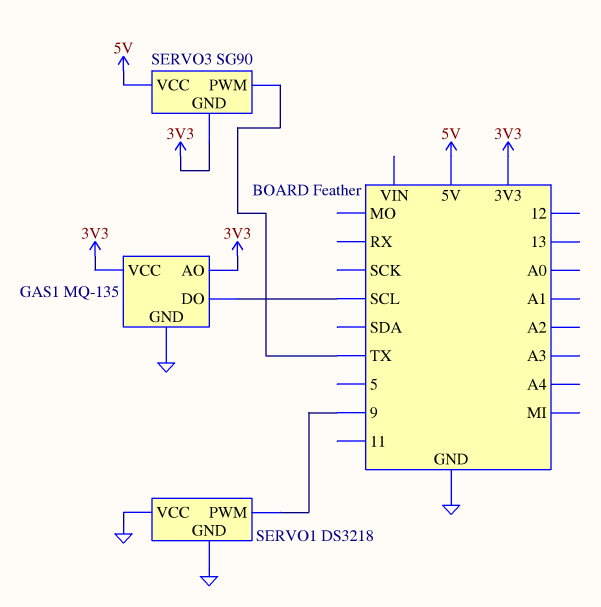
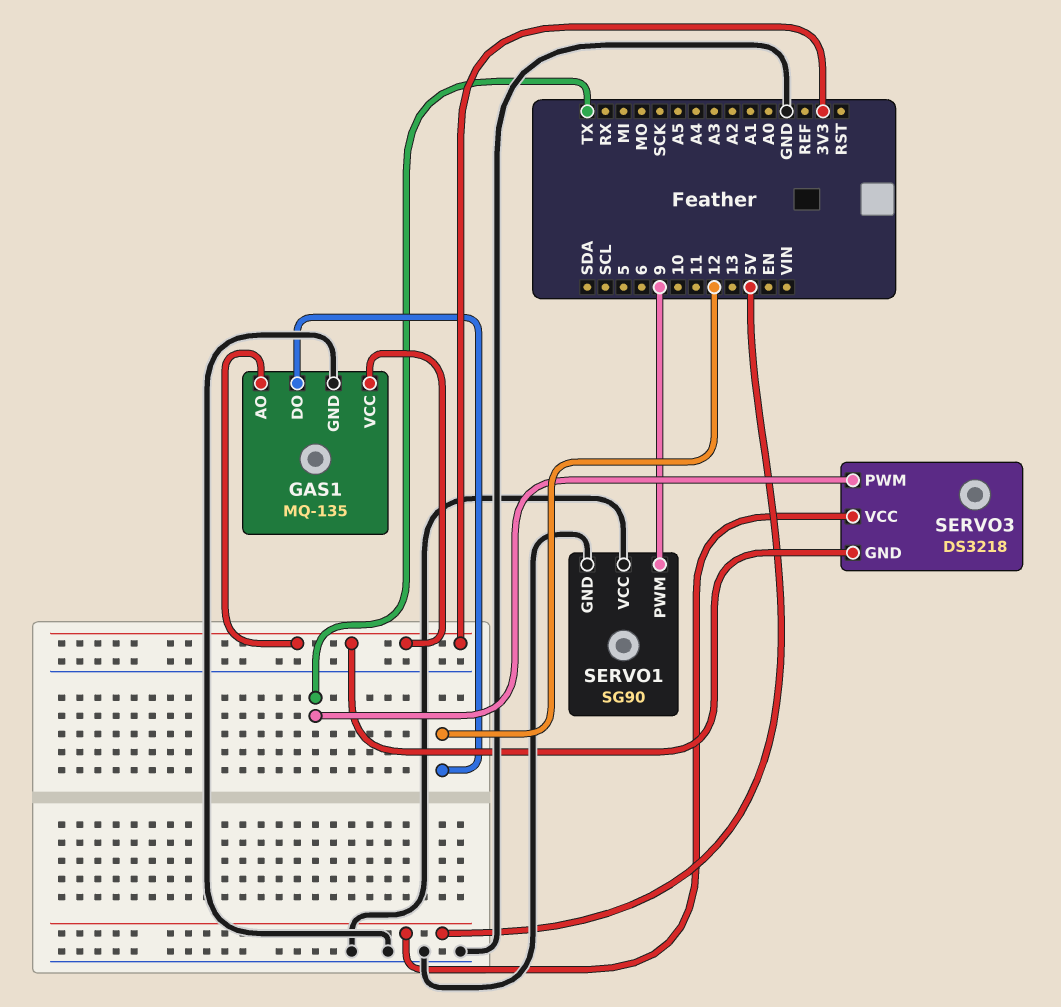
GAS1 pin DO: SCL -> 12
SERVO1: DS3218 -> SG90
SERVO3: SG90 -> DS3218

